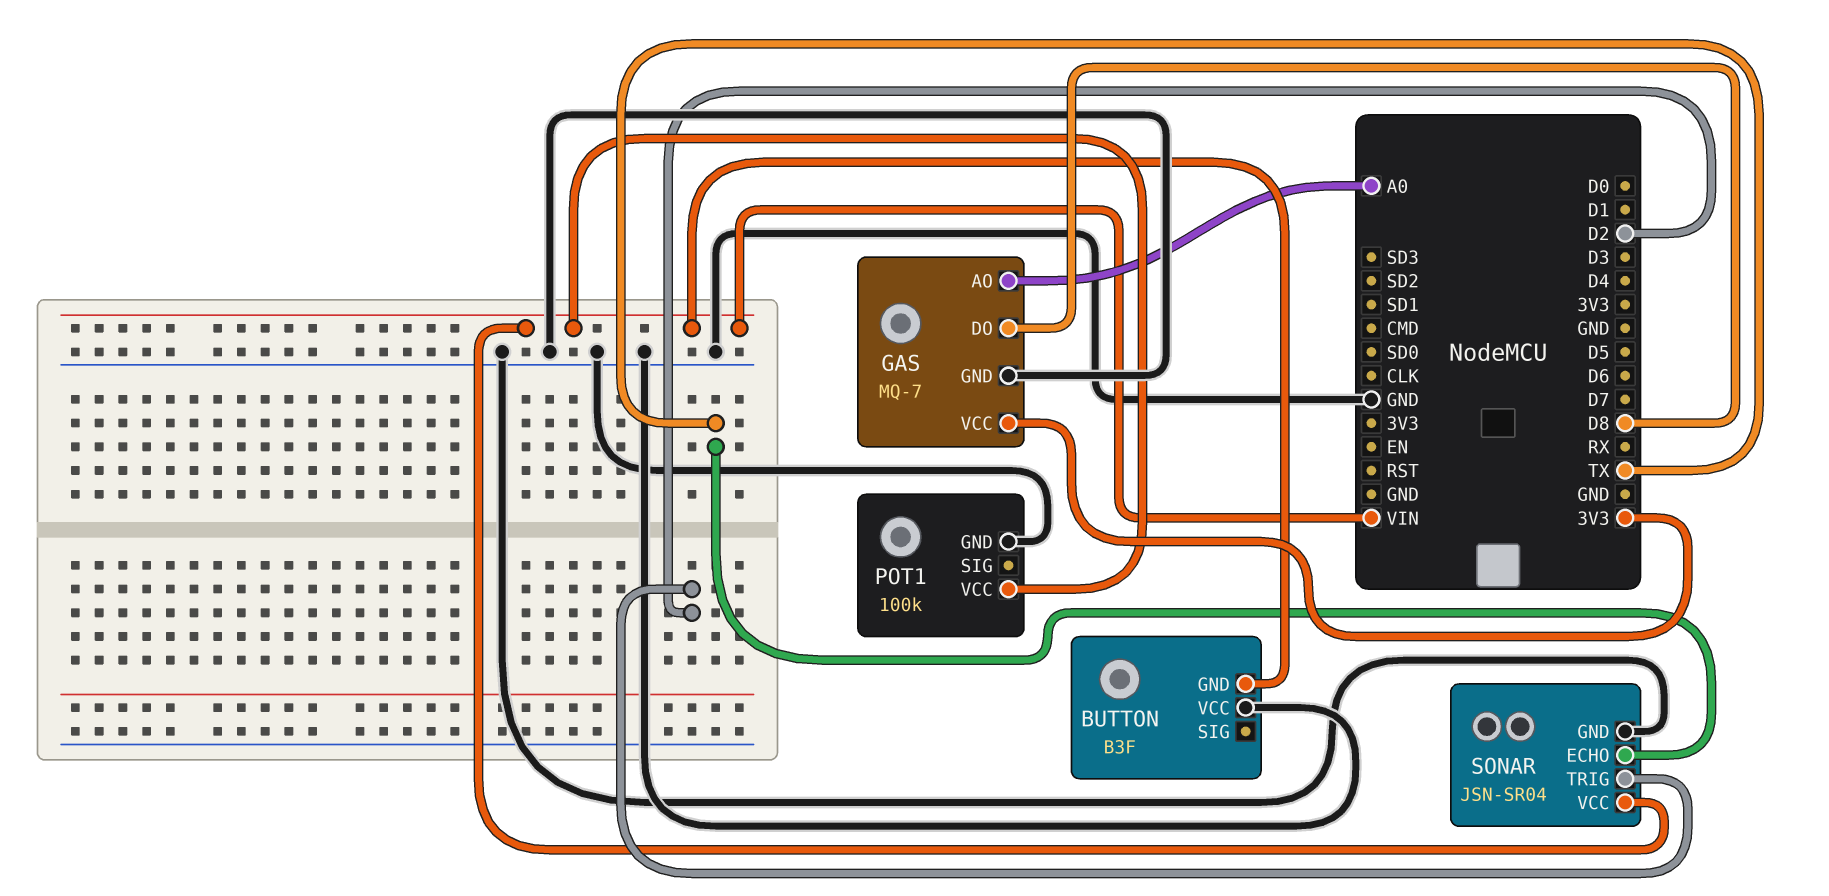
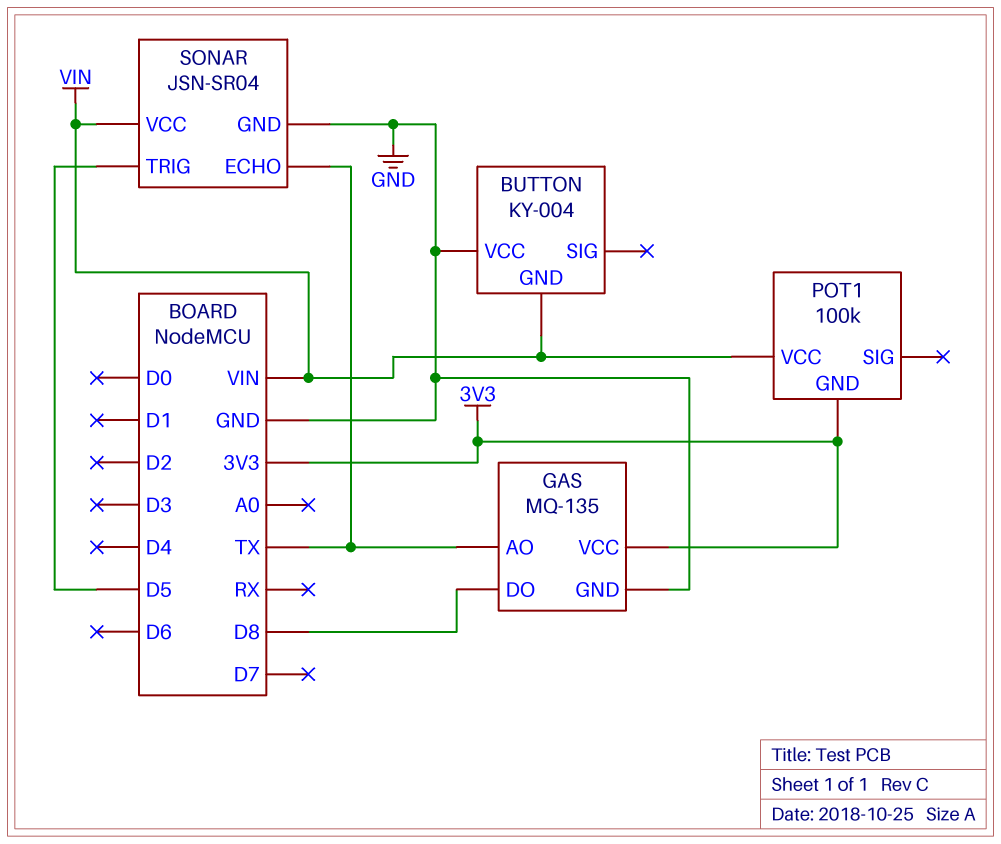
BUTTON: B3F -> KY-004
GAS: MQ-7 -> MQ-135
GAS pin AO: A0 -> TX
POT1 pin GND: GND -> 3V3
SONAR pin TRIG: D2 -> D5

